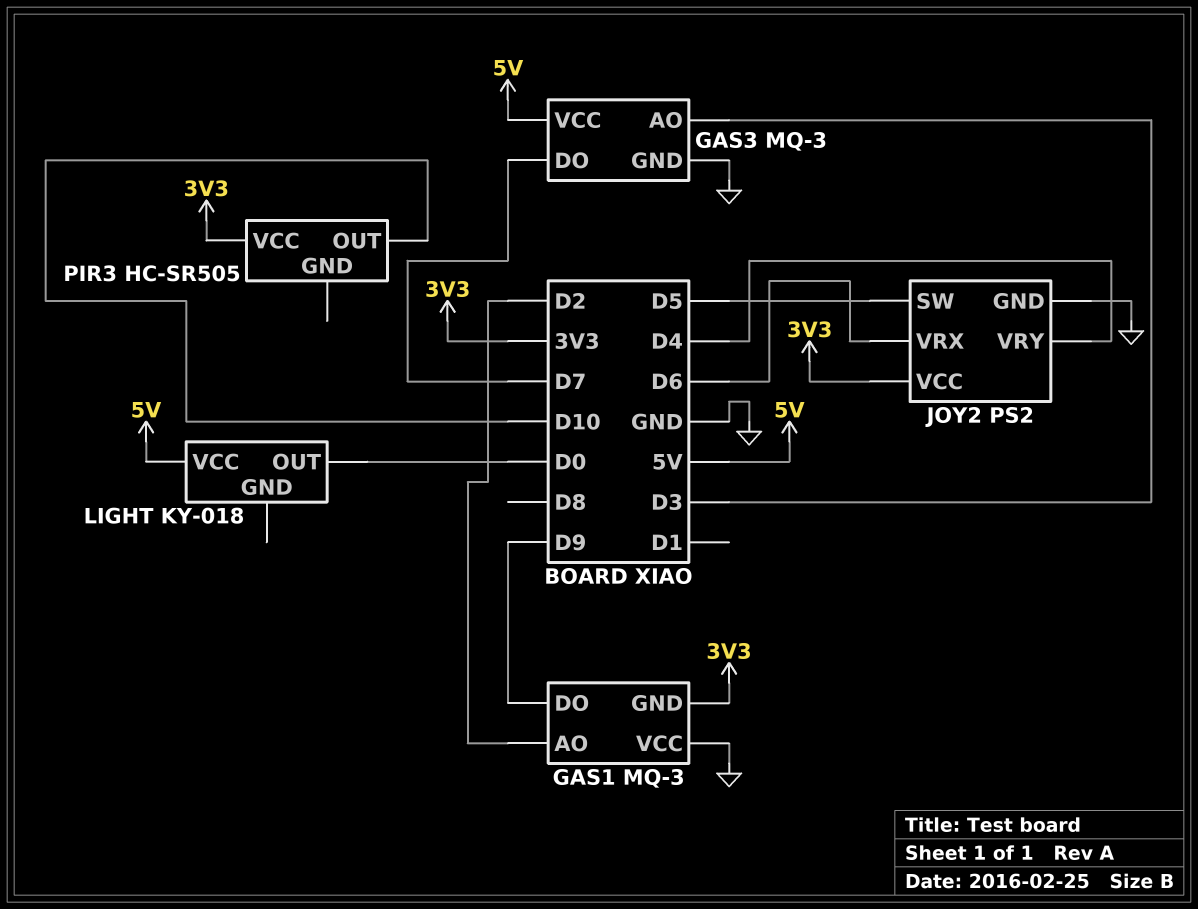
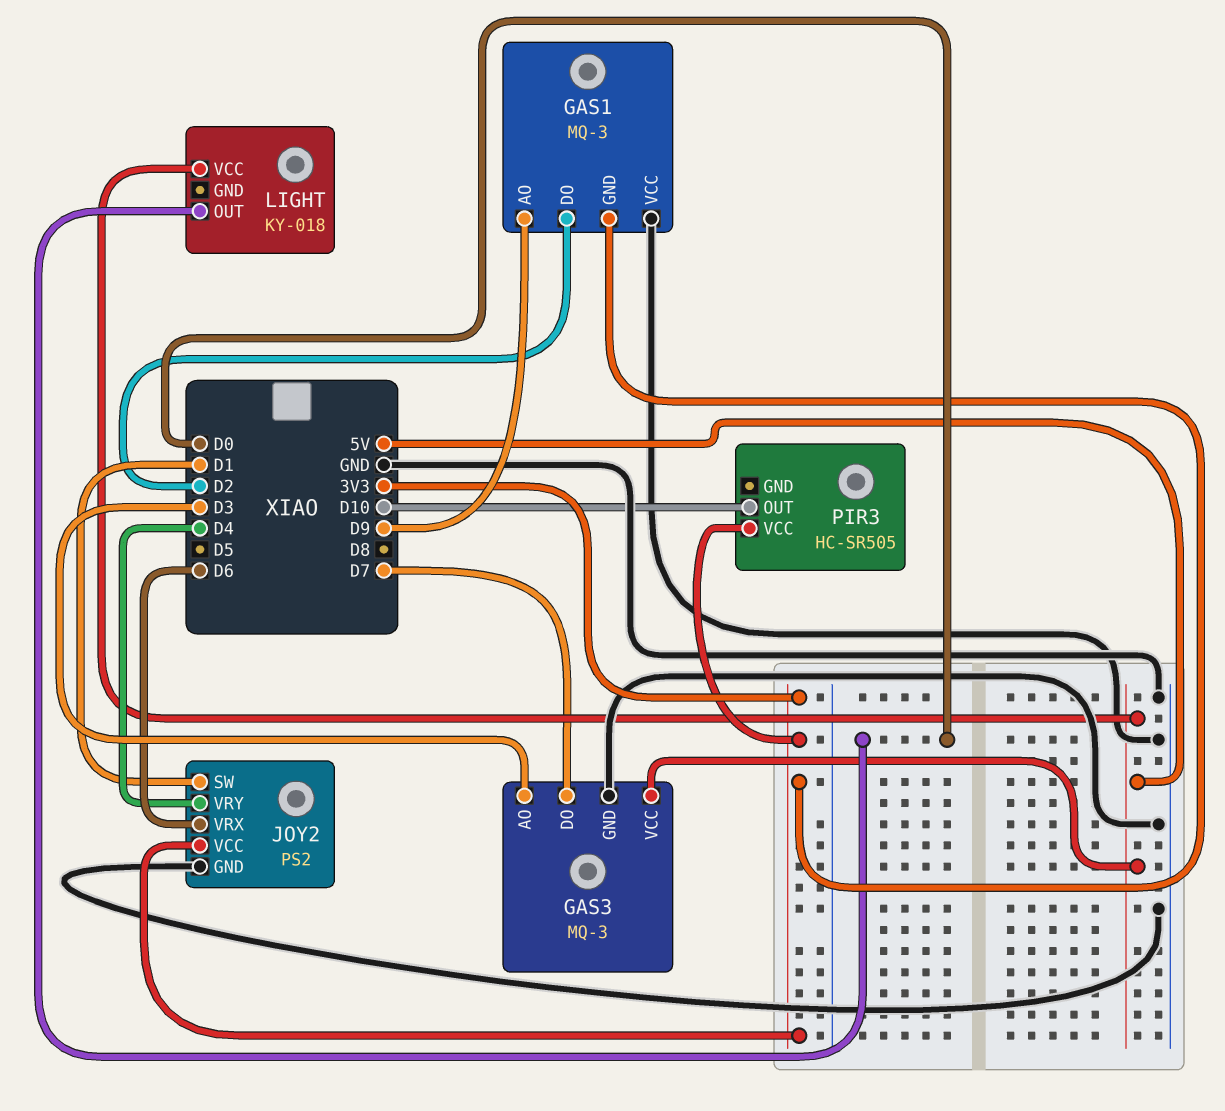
GAS1 pin AO: D2 -> D9
GAS1 pin DO: D9 -> D2
JOY2 pin SW: D5 -> D1

